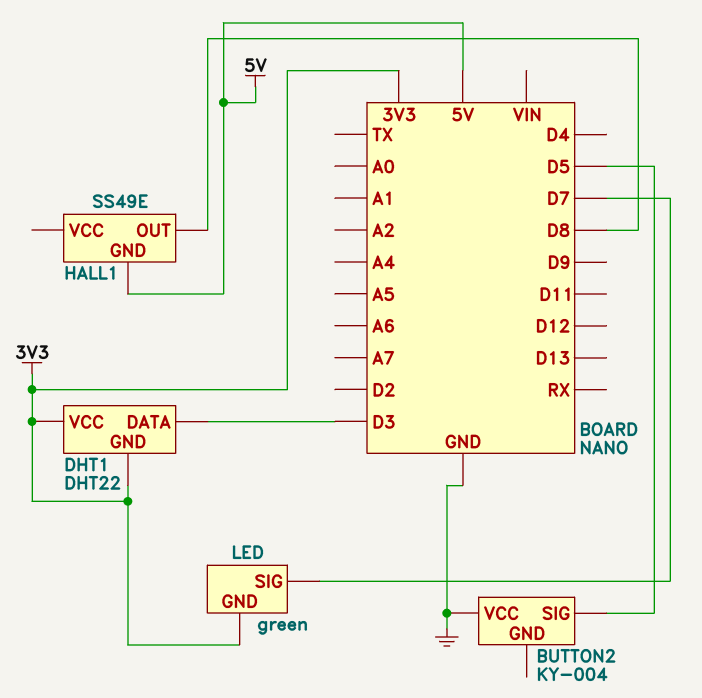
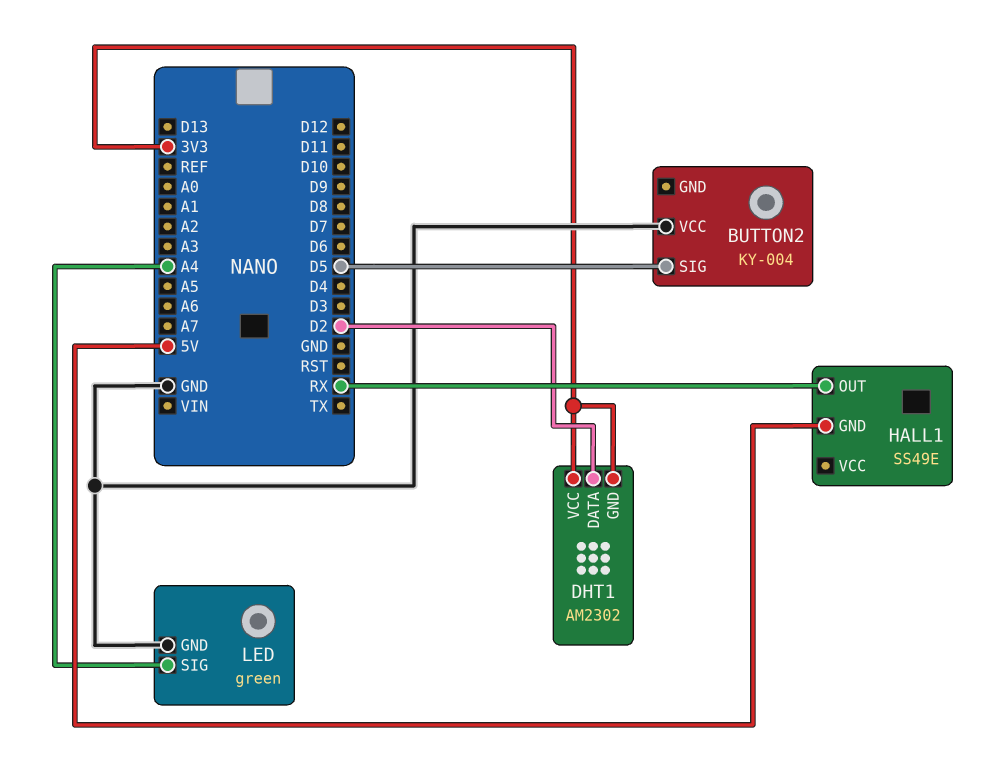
DHT1: DHT22 -> AM2302
DHT1 pin DATA: D3 -> D2
HALL1 pin OUT: D8 -> RX
LED pin GND: 3V3 -> GND
LED pin SIG: D7 -> A4

